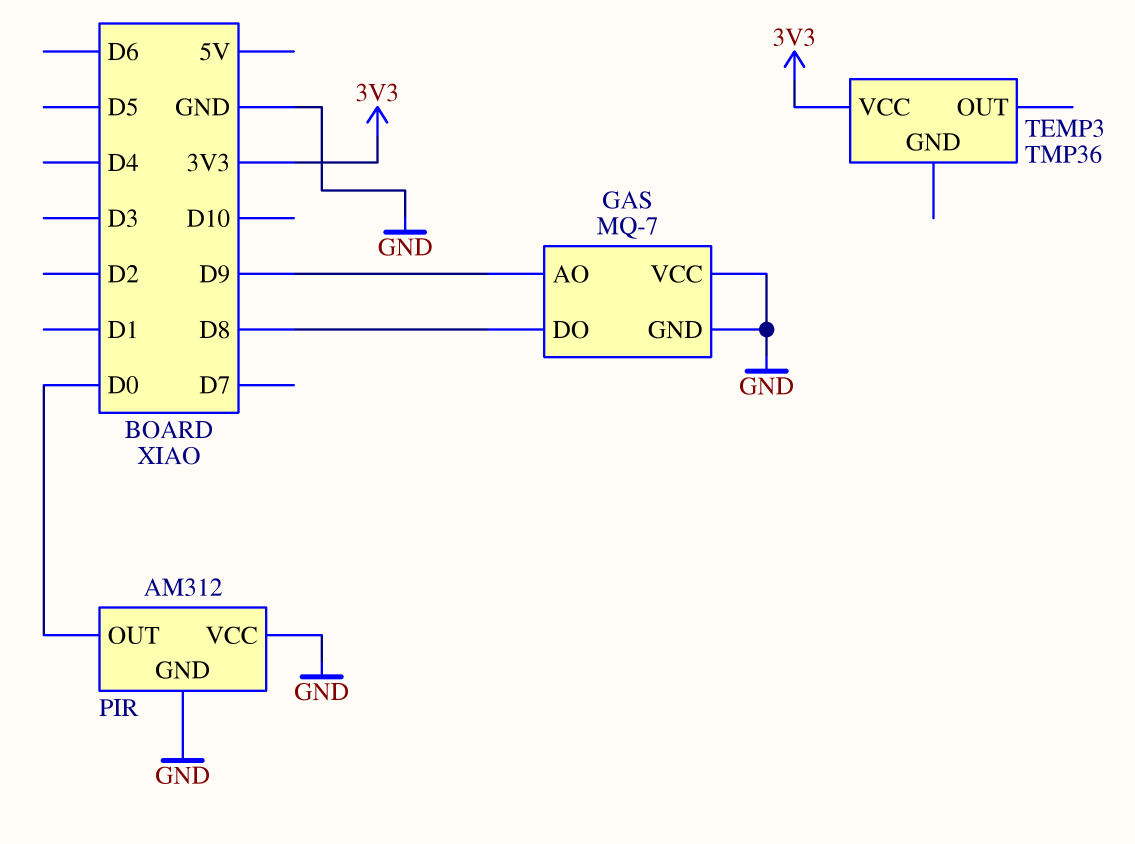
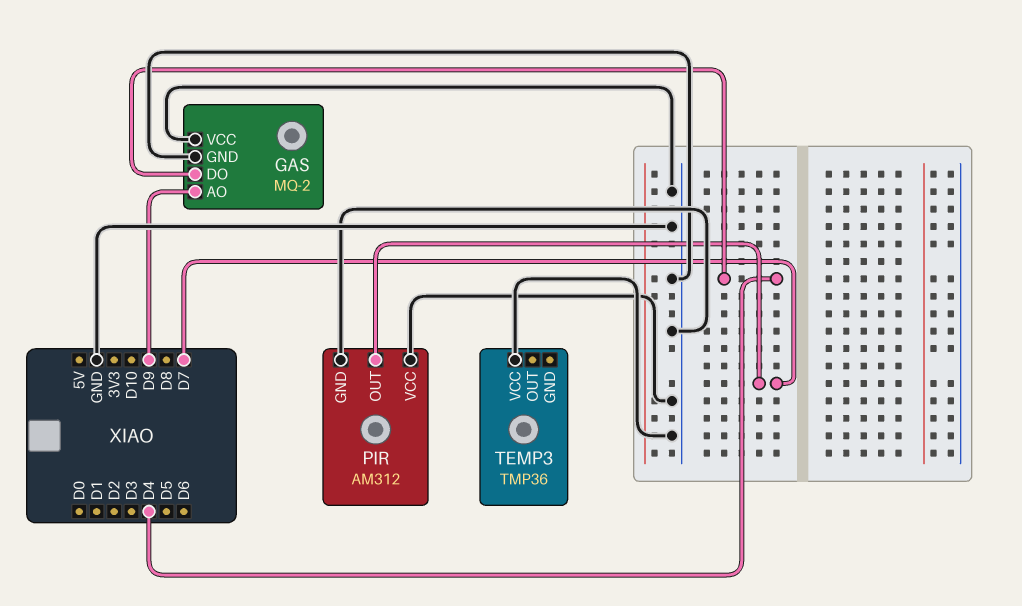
GAS: MQ-7 -> MQ-2
GAS pin DO: D8 -> D4
PIR pin OUT: D0 -> D7
TEMP3 pin VCC: 3V3 -> GND

